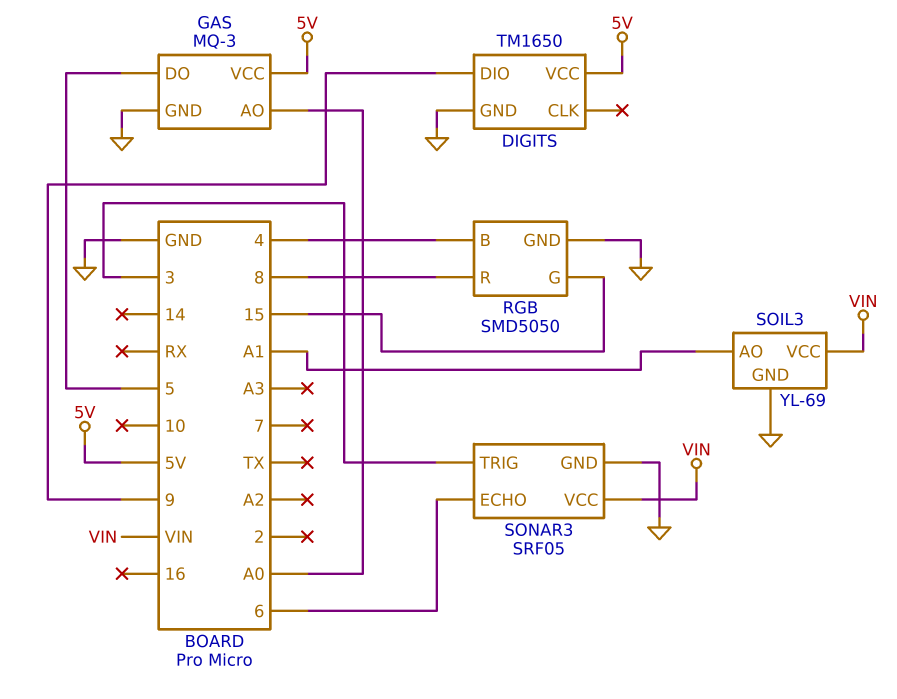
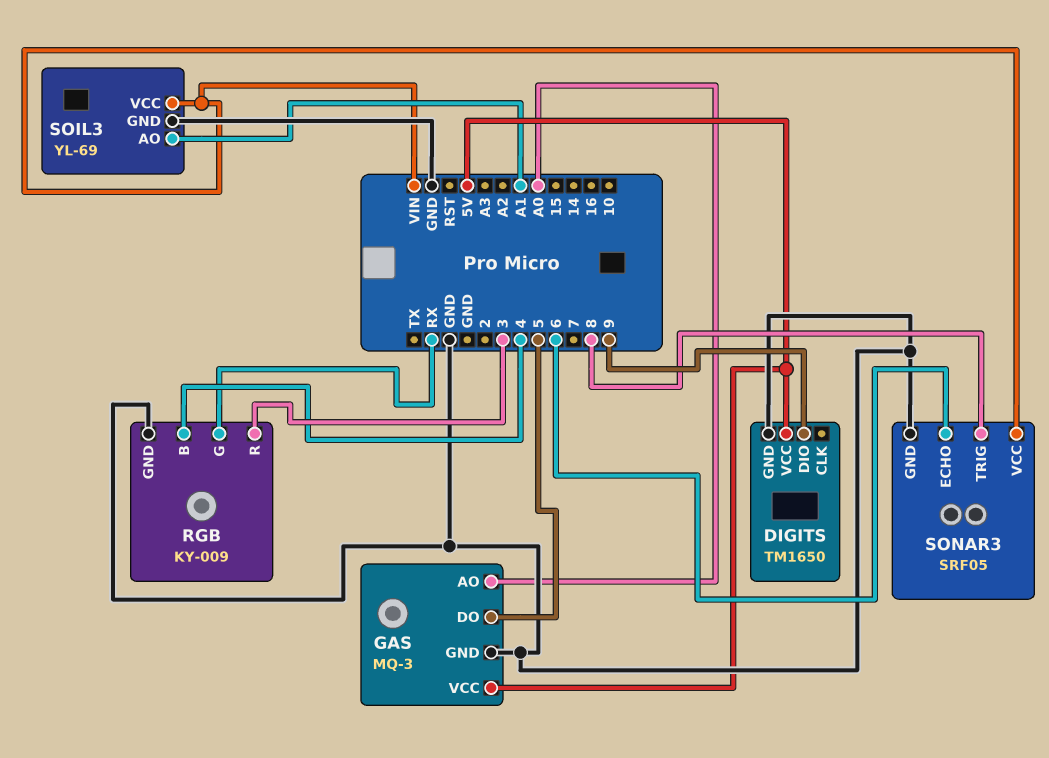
RGB: SMD5050 -> KY-009
RGB pin G: 15 -> RX
RGB pin R: 8 -> 3
SONAR3 pin TRIG: 3 -> 8

